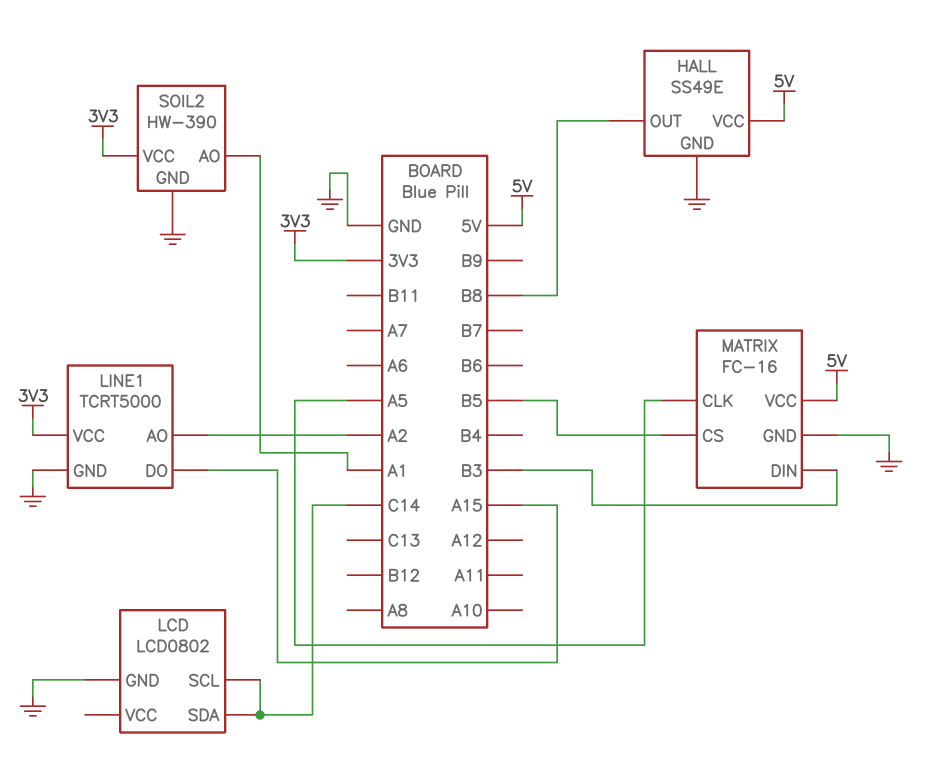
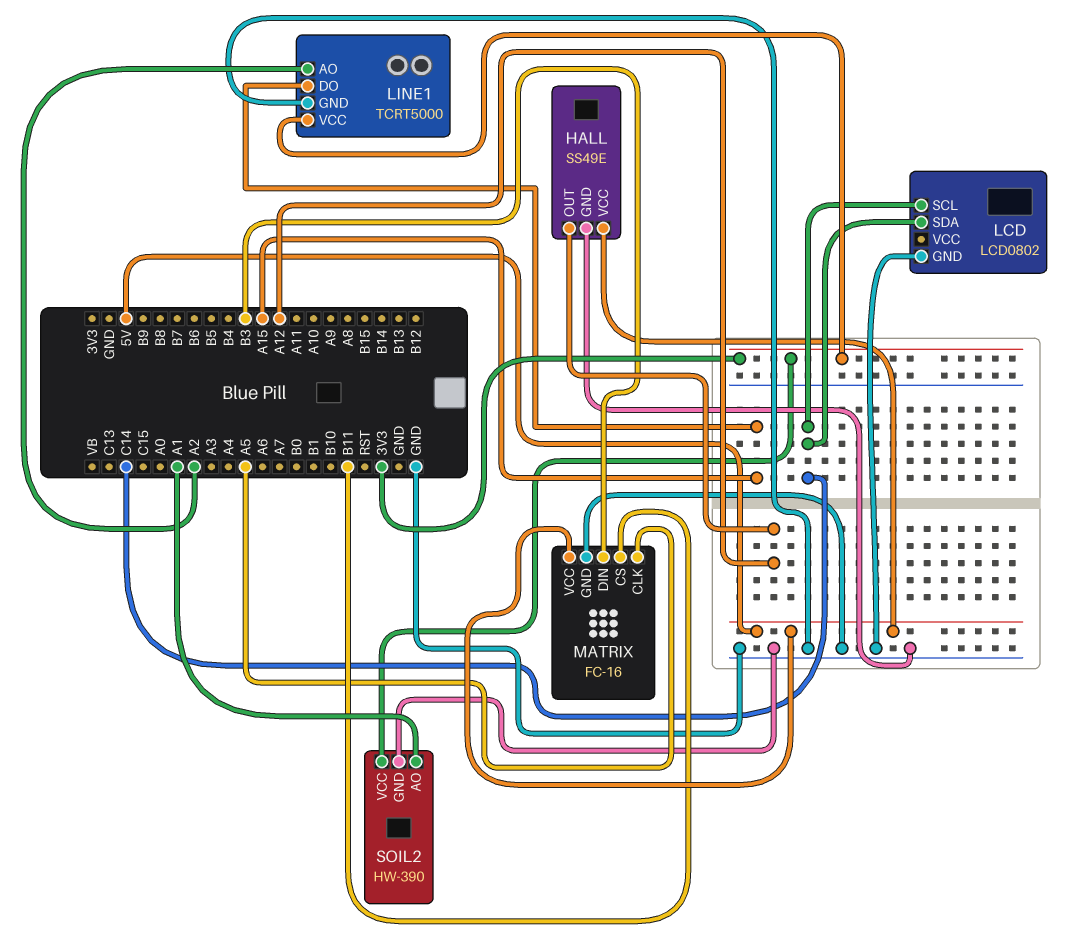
HALL pin OUT: B8 -> A12
MATRIX pin CS: B5 -> B11

